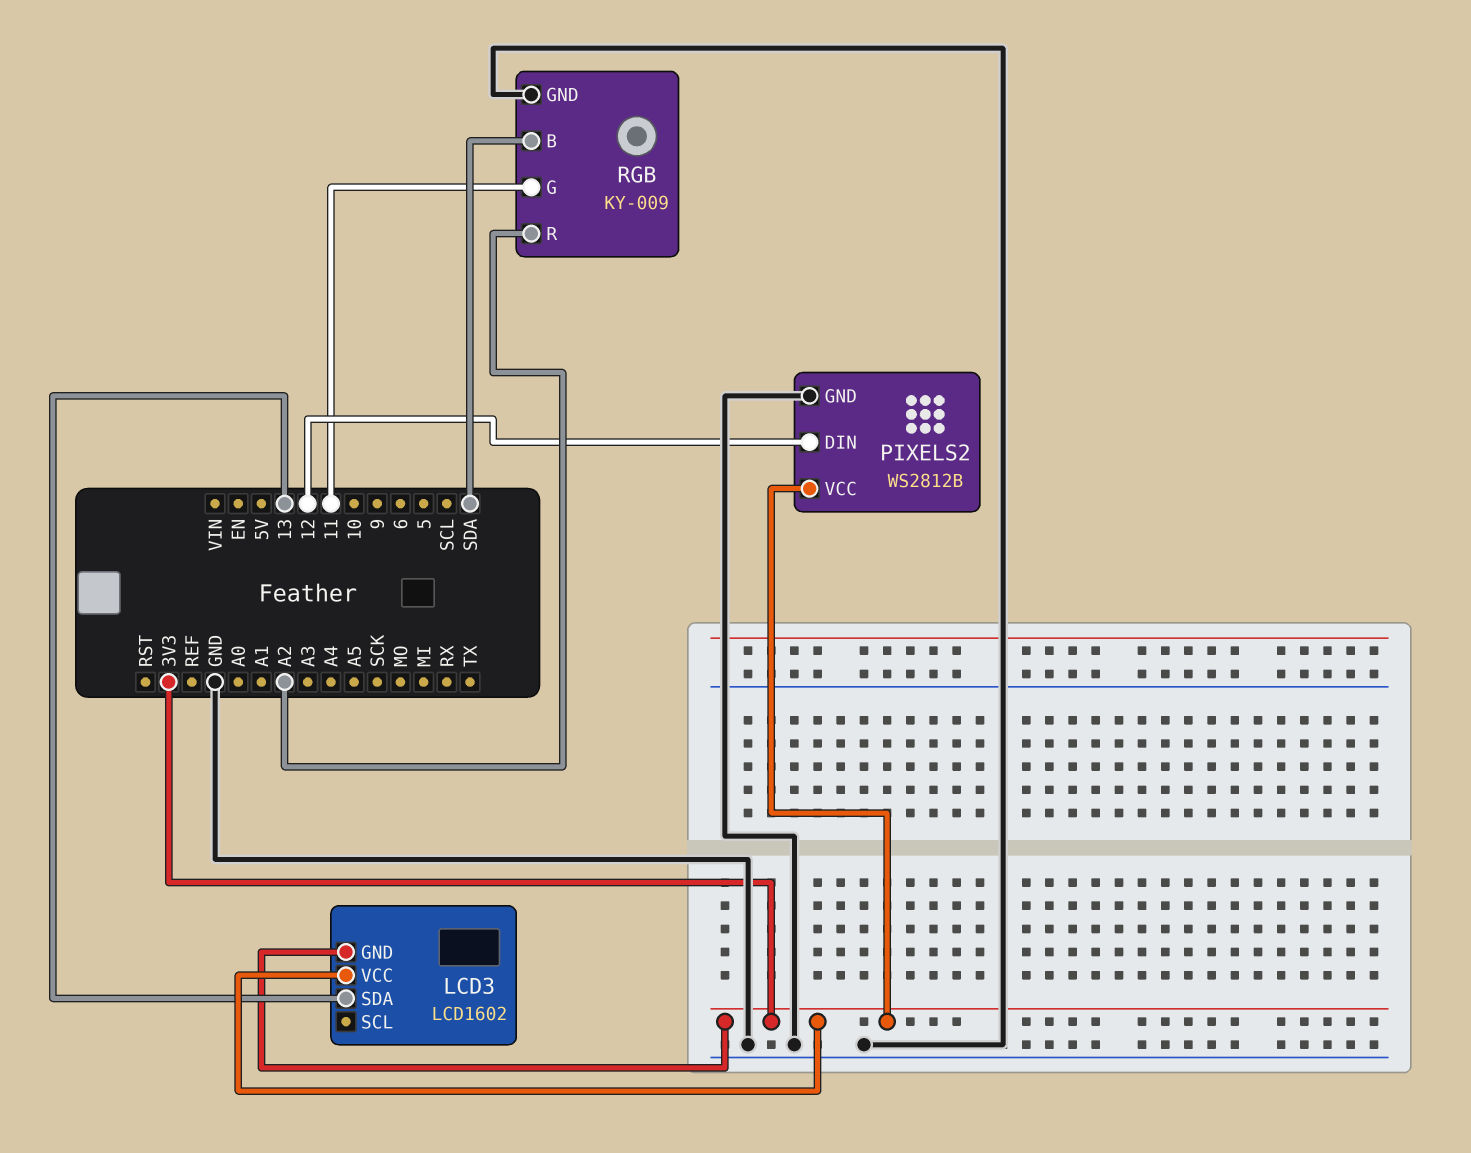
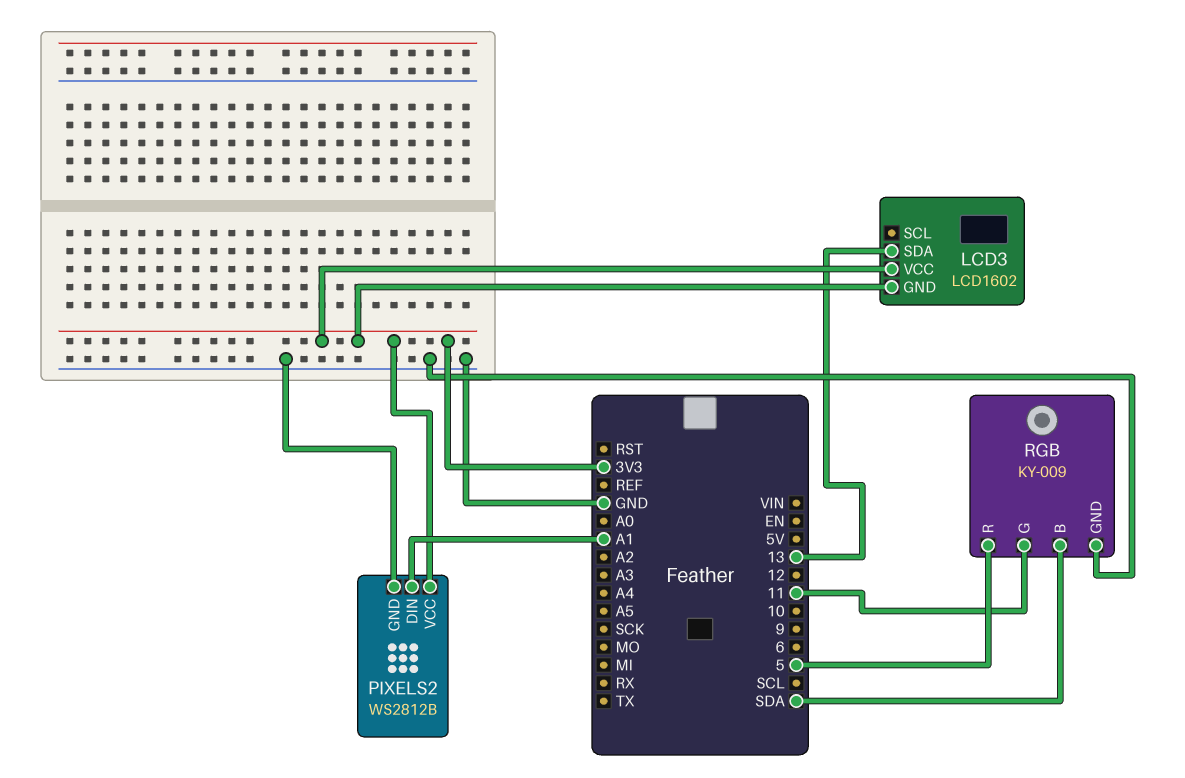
PIXELS2 pin DIN: 12 -> A1
RGB pin R: A2 -> 5

